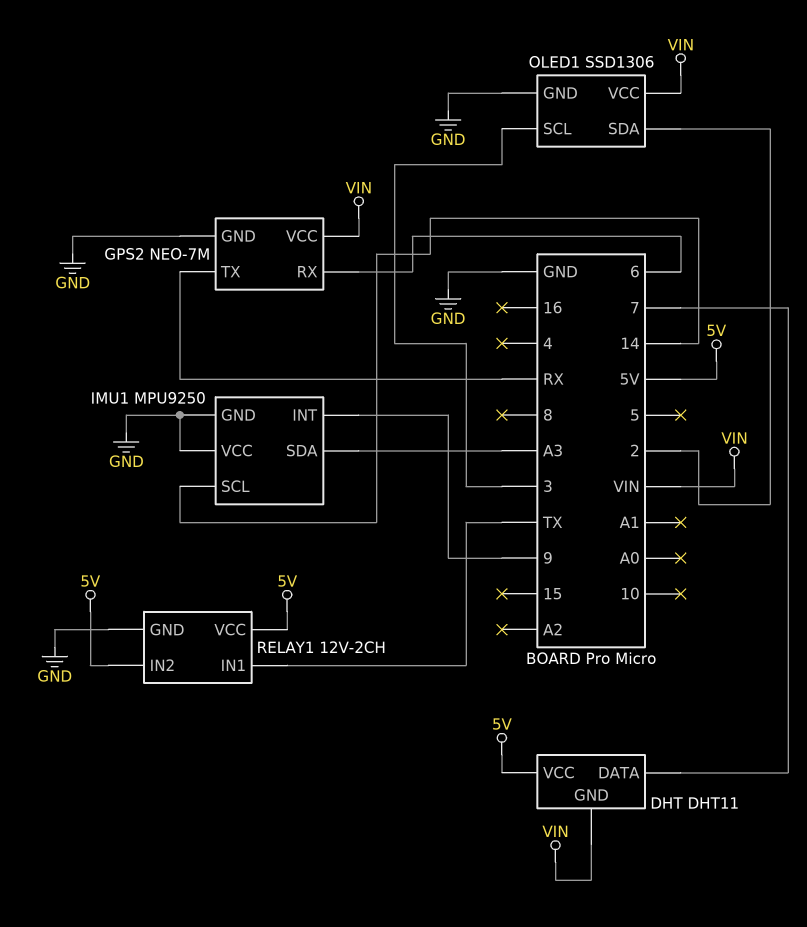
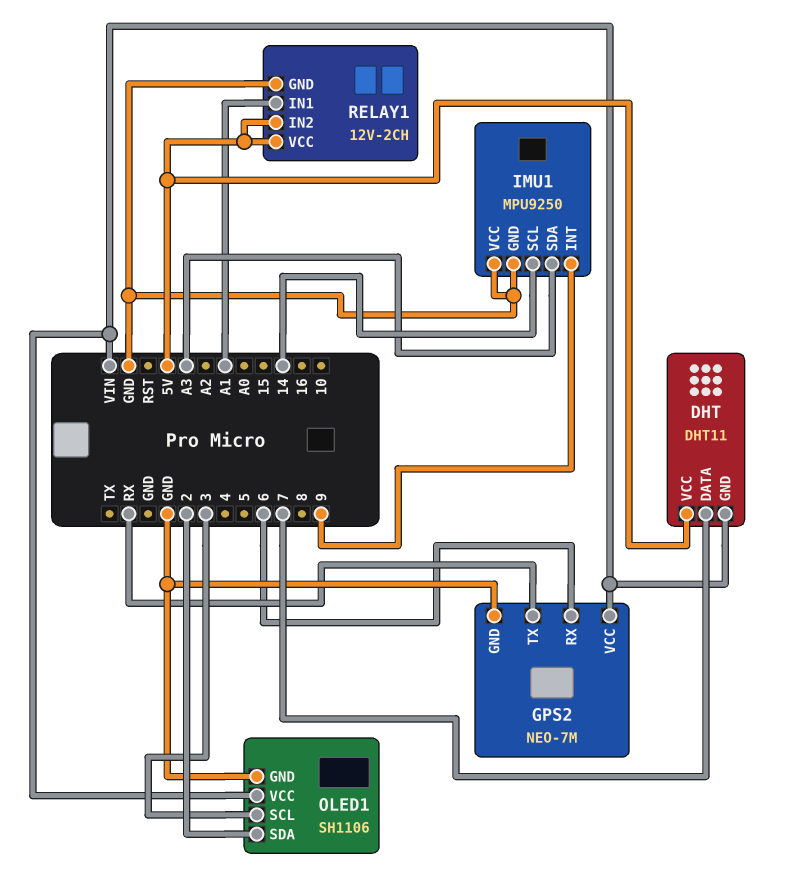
OLED1: SSD1306 -> SH1106
RELAY1 pin IN1: TX -> A1

